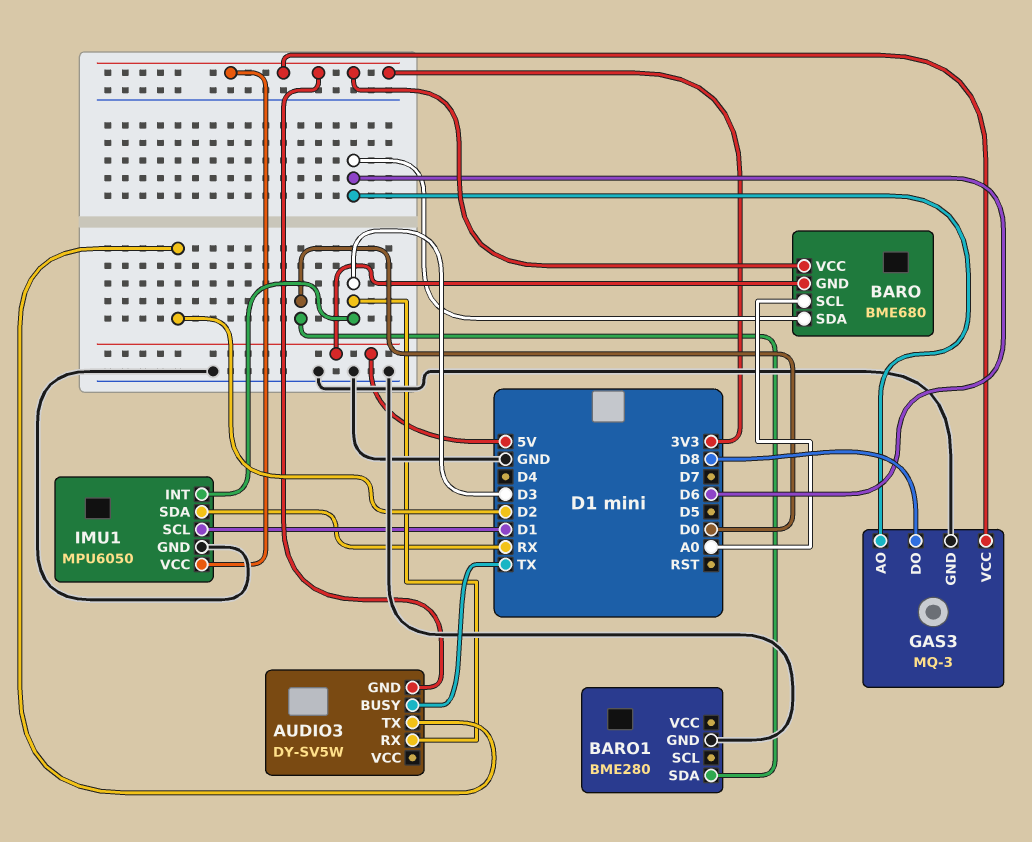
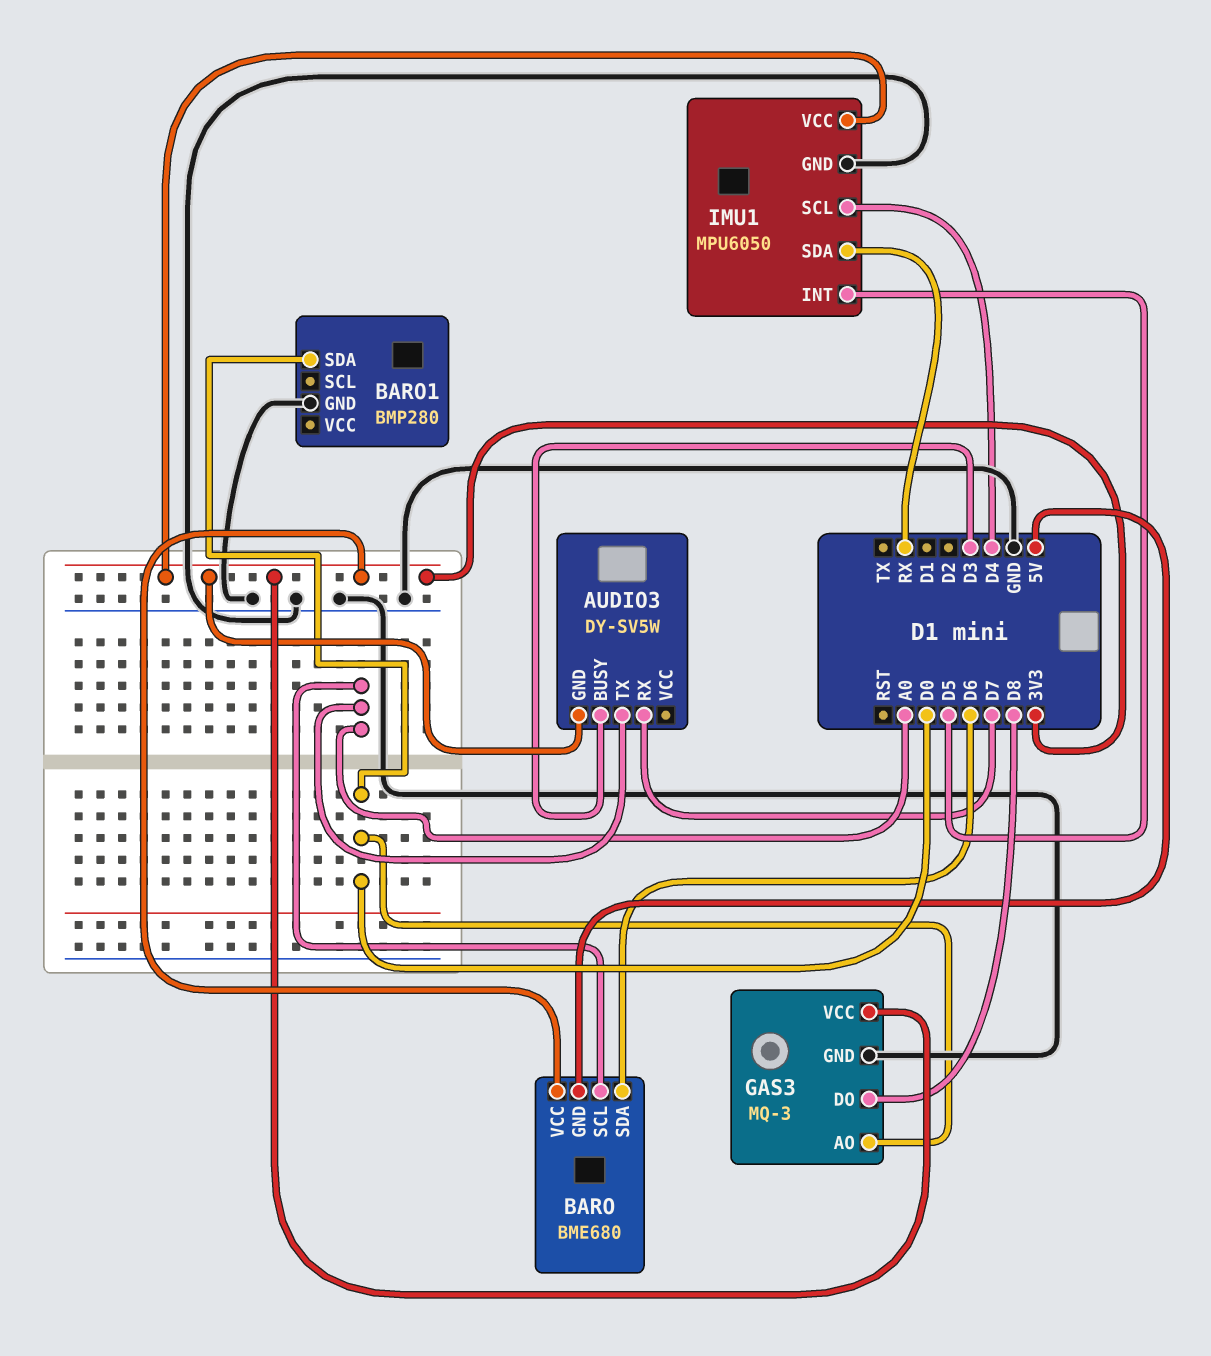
AUDIO3 pin BUSY: TX -> D3
AUDIO3 pin RX: D3 -> D7
AUDIO3 pin TX: D2 -> A0
BARO1: BME280 -> BMP280
GAS3 pin AO: D6 -> D0
IMU1 pin INT: D3 -> D5
IMU1 pin SCL: D1 -> D4

